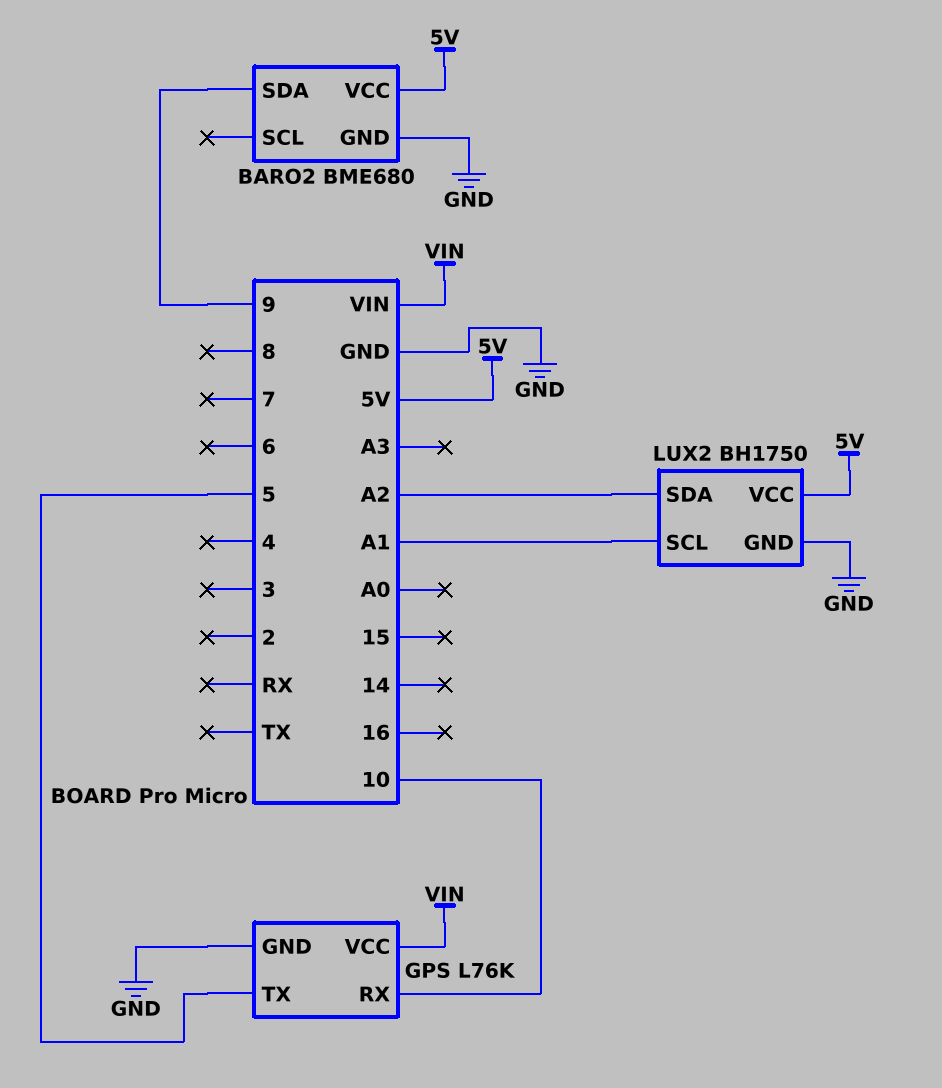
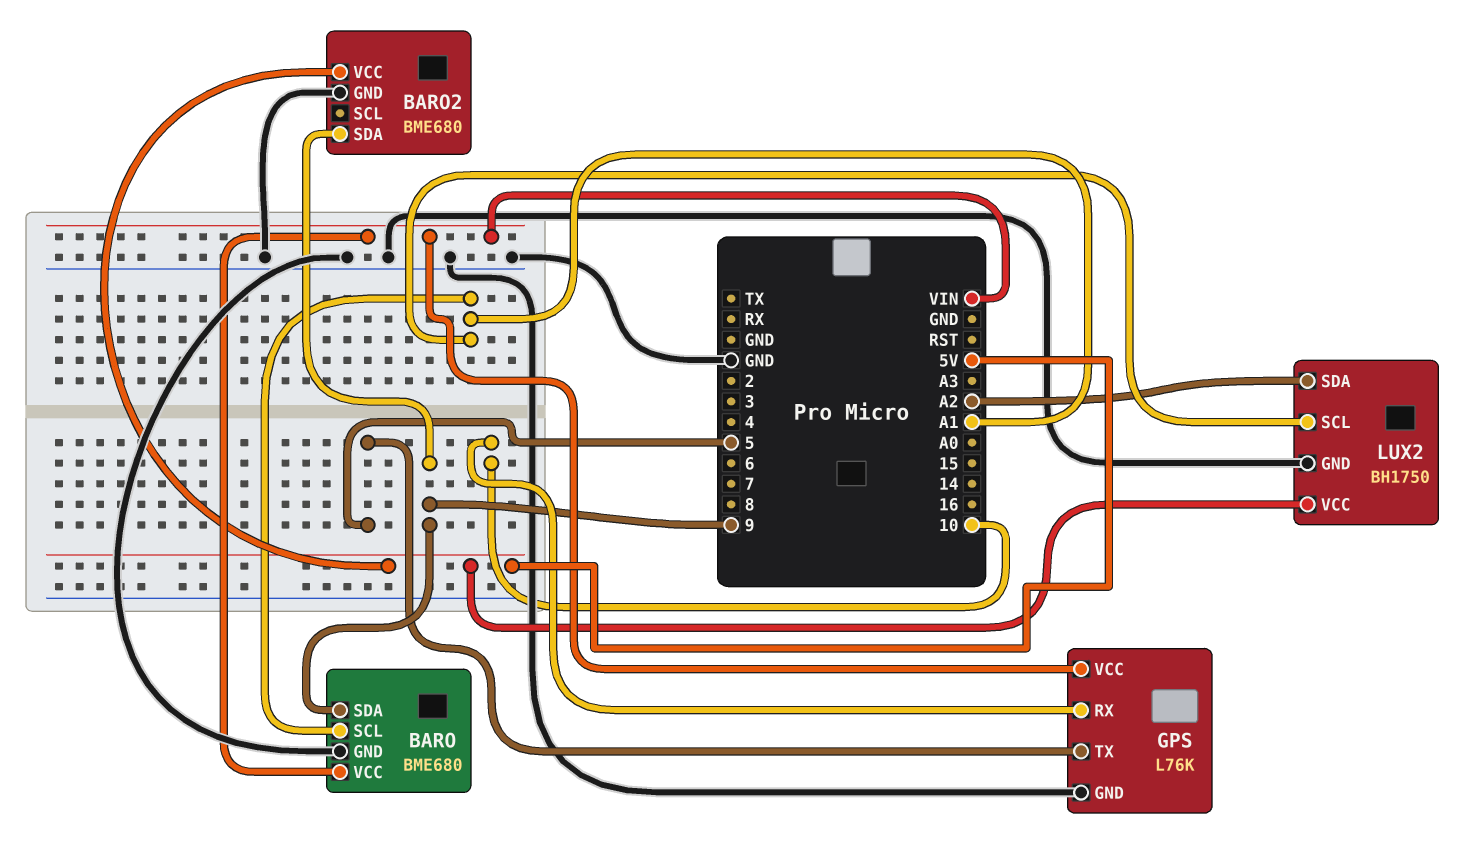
BARO: none -> BME680
BARO pin GND: none -> GND
BARO pin SCL: none -> A1
BARO pin SDA: none -> 9
BARO pin VCC: none -> VIN

